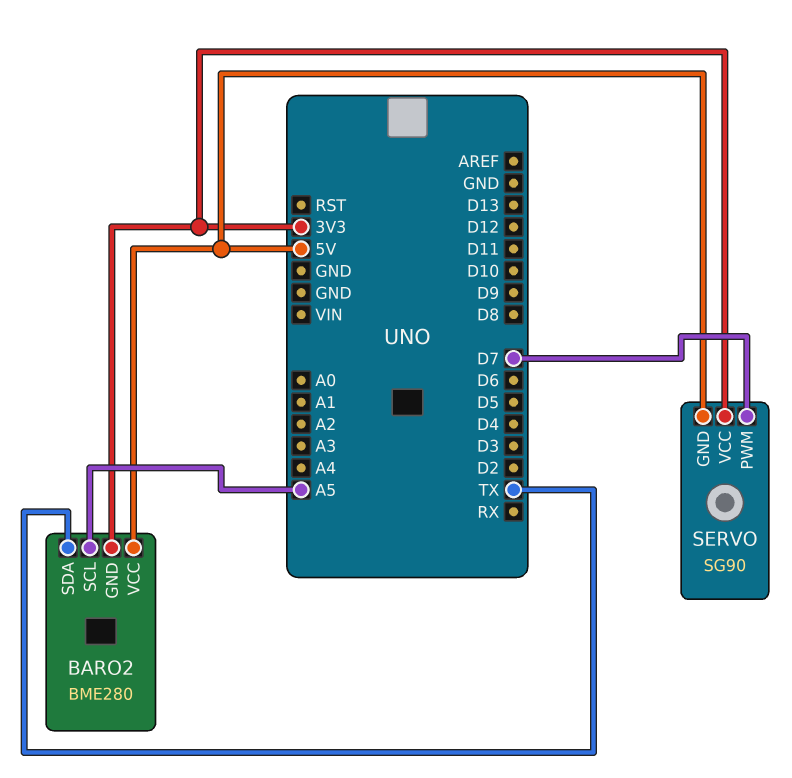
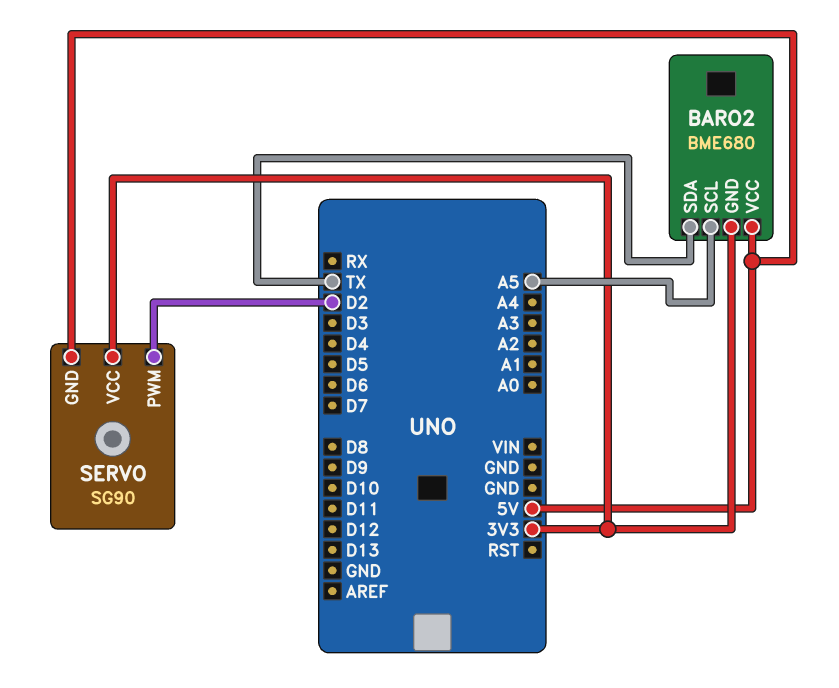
BARO2: BME280 -> BME680
SERVO pin PWM: D7 -> D2

